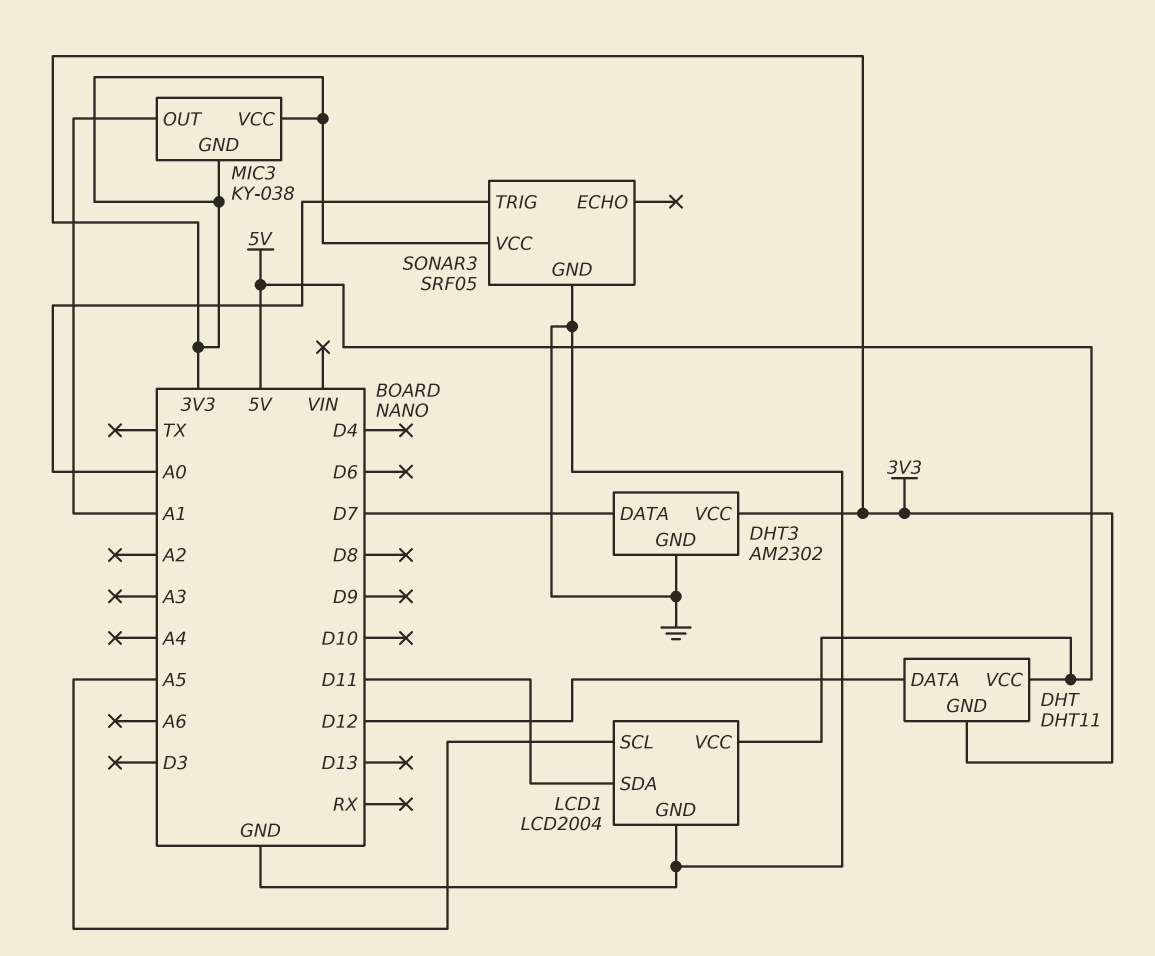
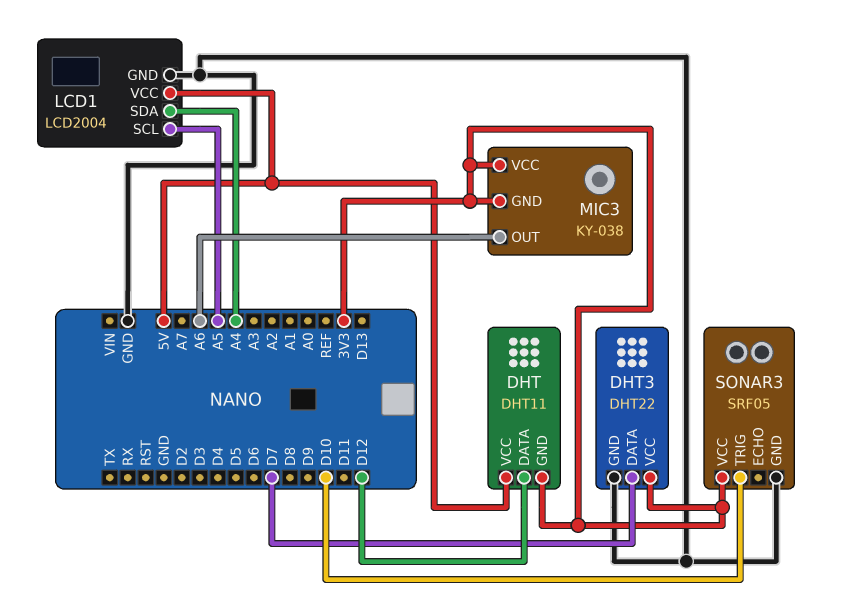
DHT3: AM2302 -> DHT22
LCD1 pin SDA: D11 -> A4
MIC3 pin OUT: A1 -> A6
SONAR3 pin TRIG: A0 -> D10

